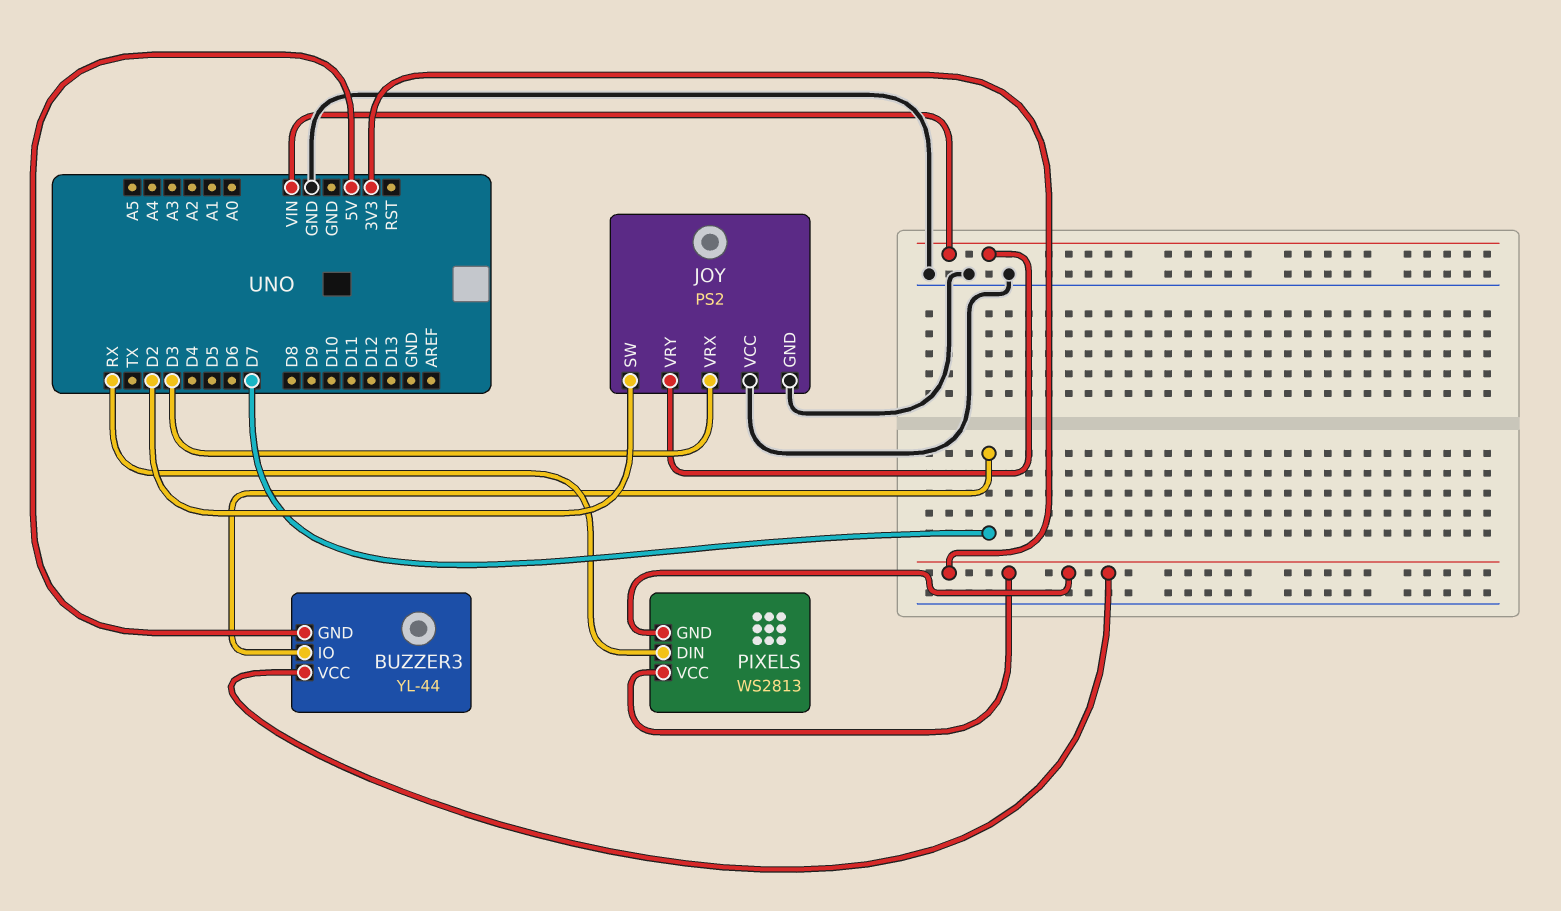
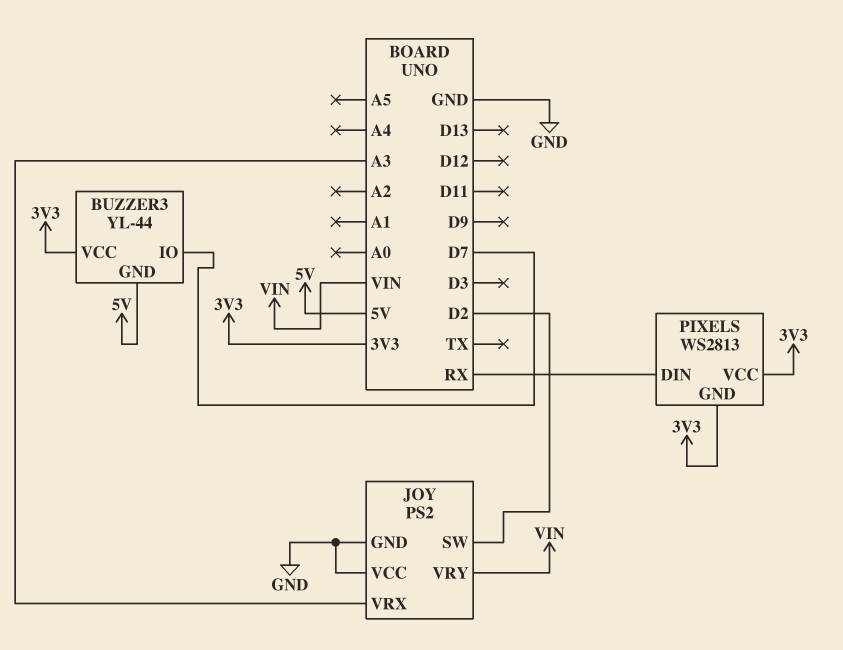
JOY pin VRX: D3 -> A3

